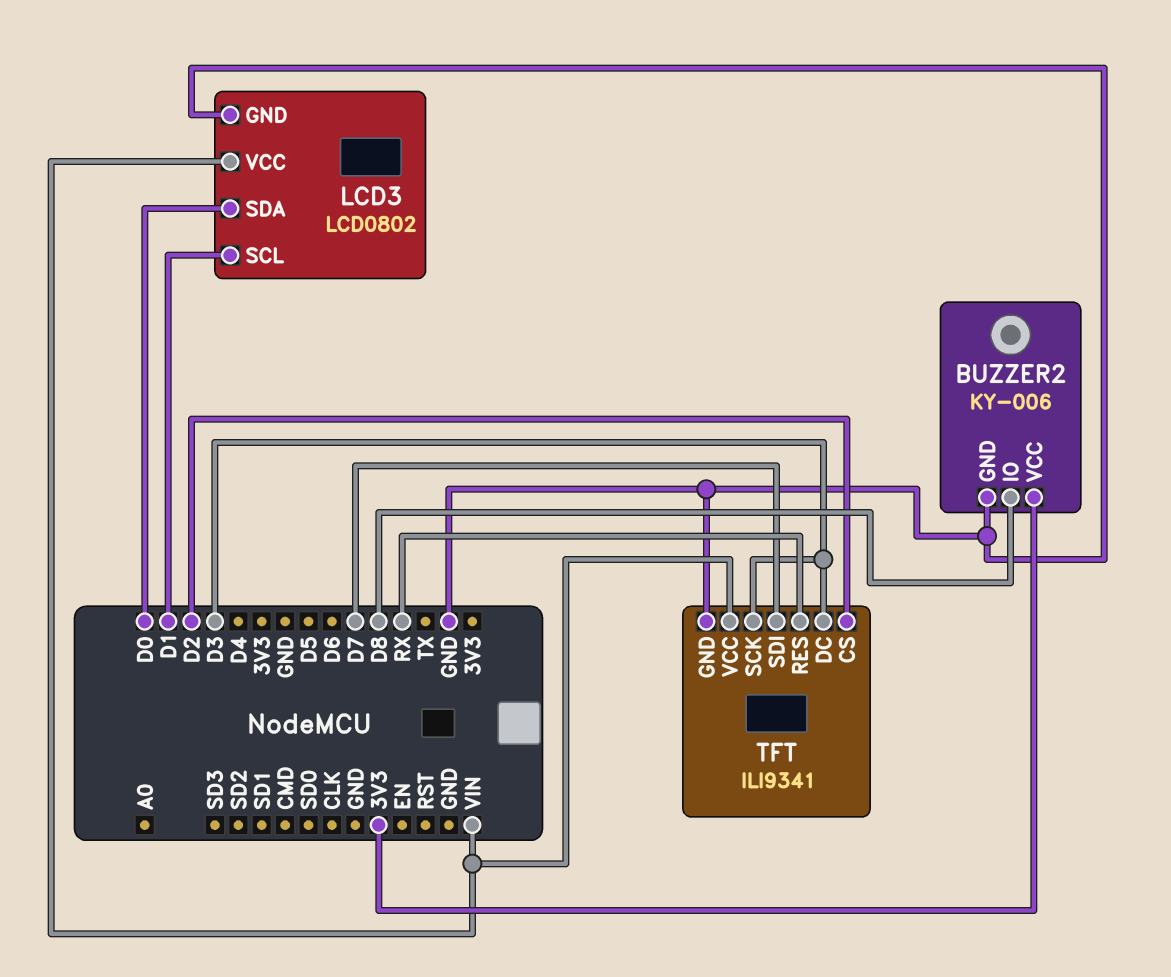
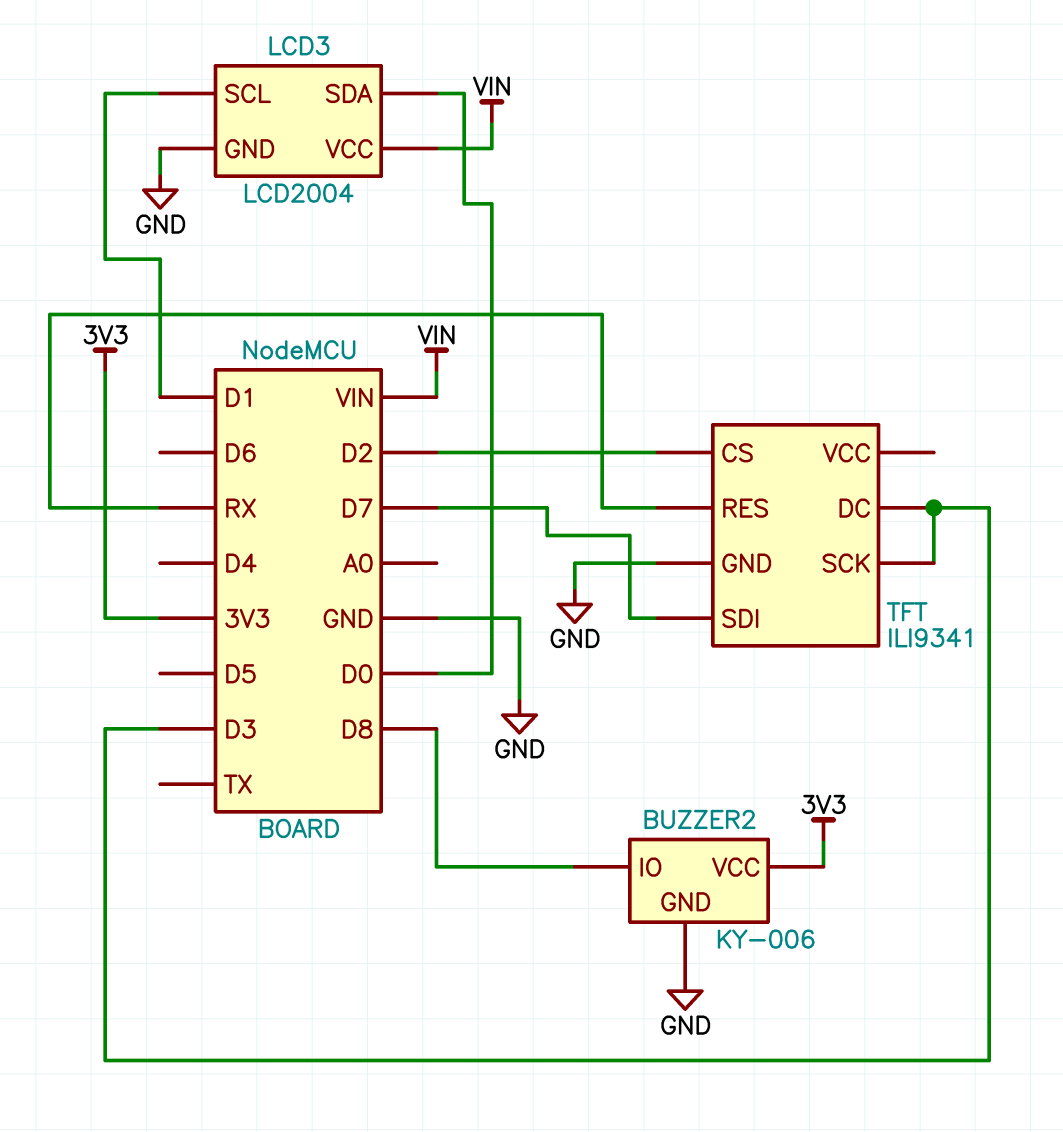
LCD3: LCD0802 -> LCD2004
TFT pin VCC: VIN -> none

